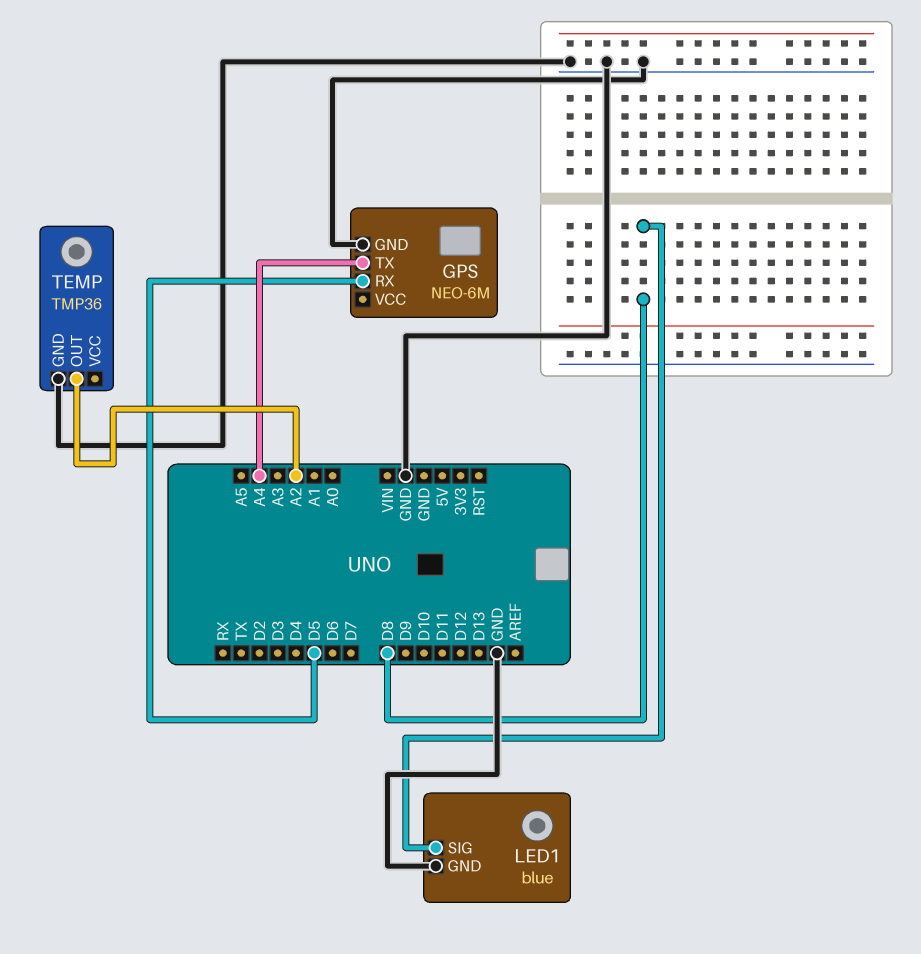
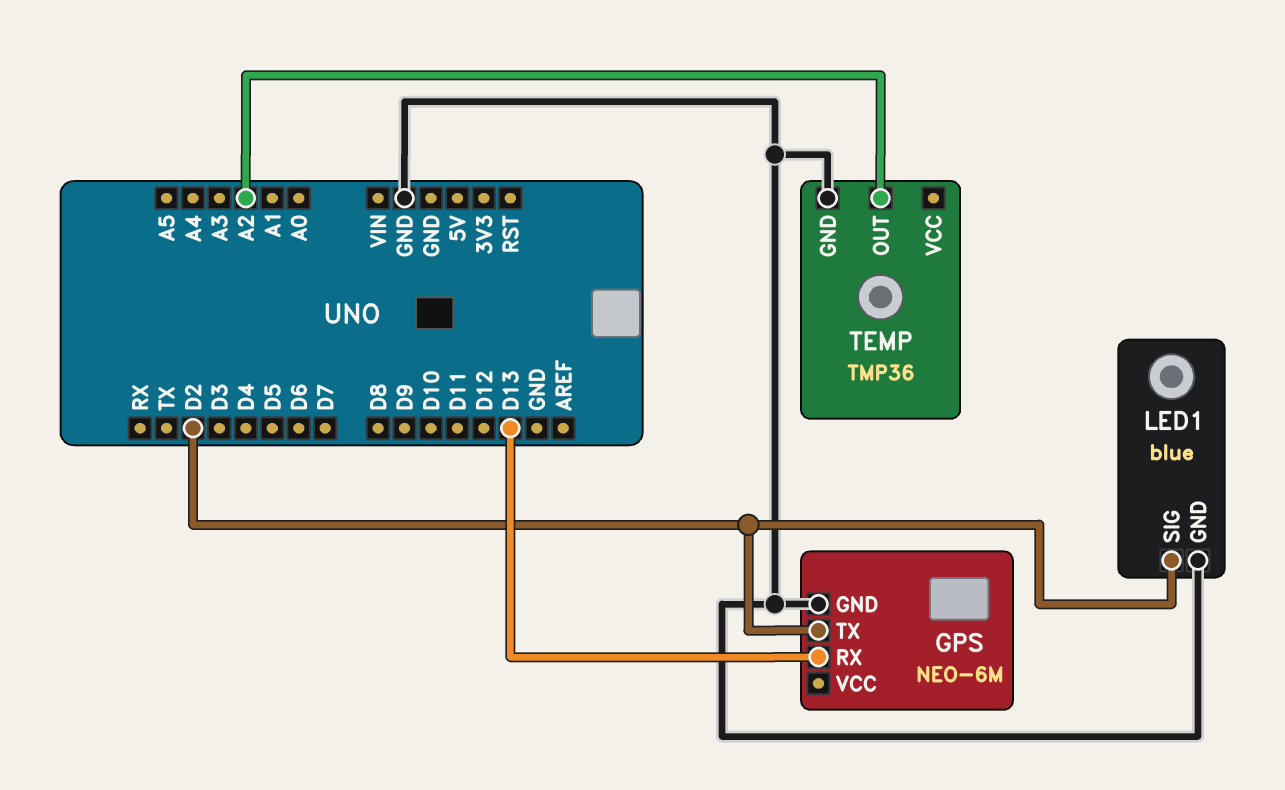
GPS pin RX: D5 -> D13
GPS pin TX: A4 -> D2
LED1 pin SIG: D8 -> D2

